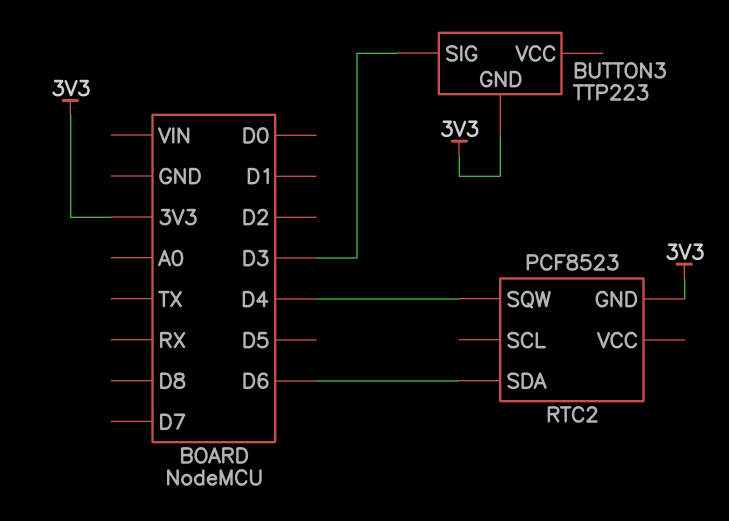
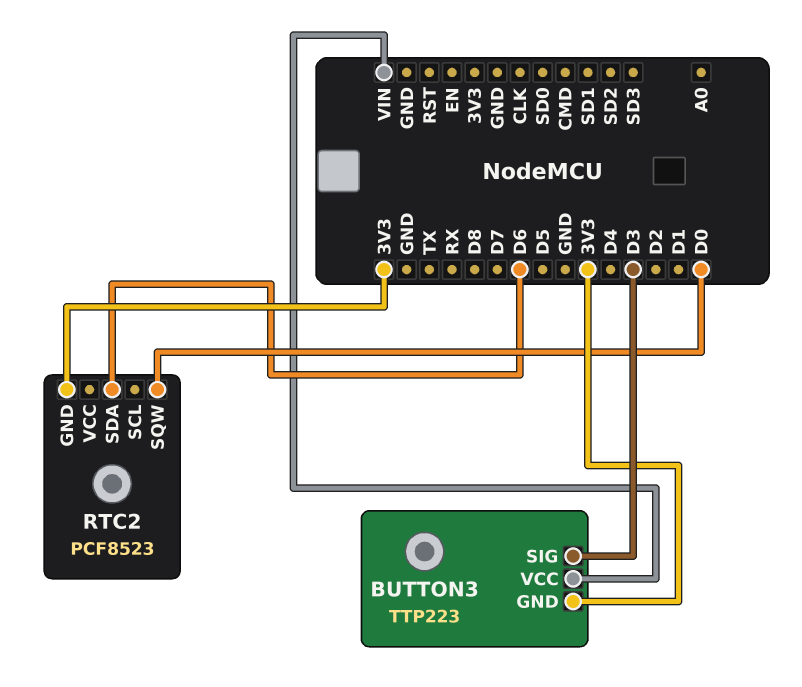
BUTTON3 pin VCC: none -> VIN
RTC2 pin SQW: D4 -> D0

